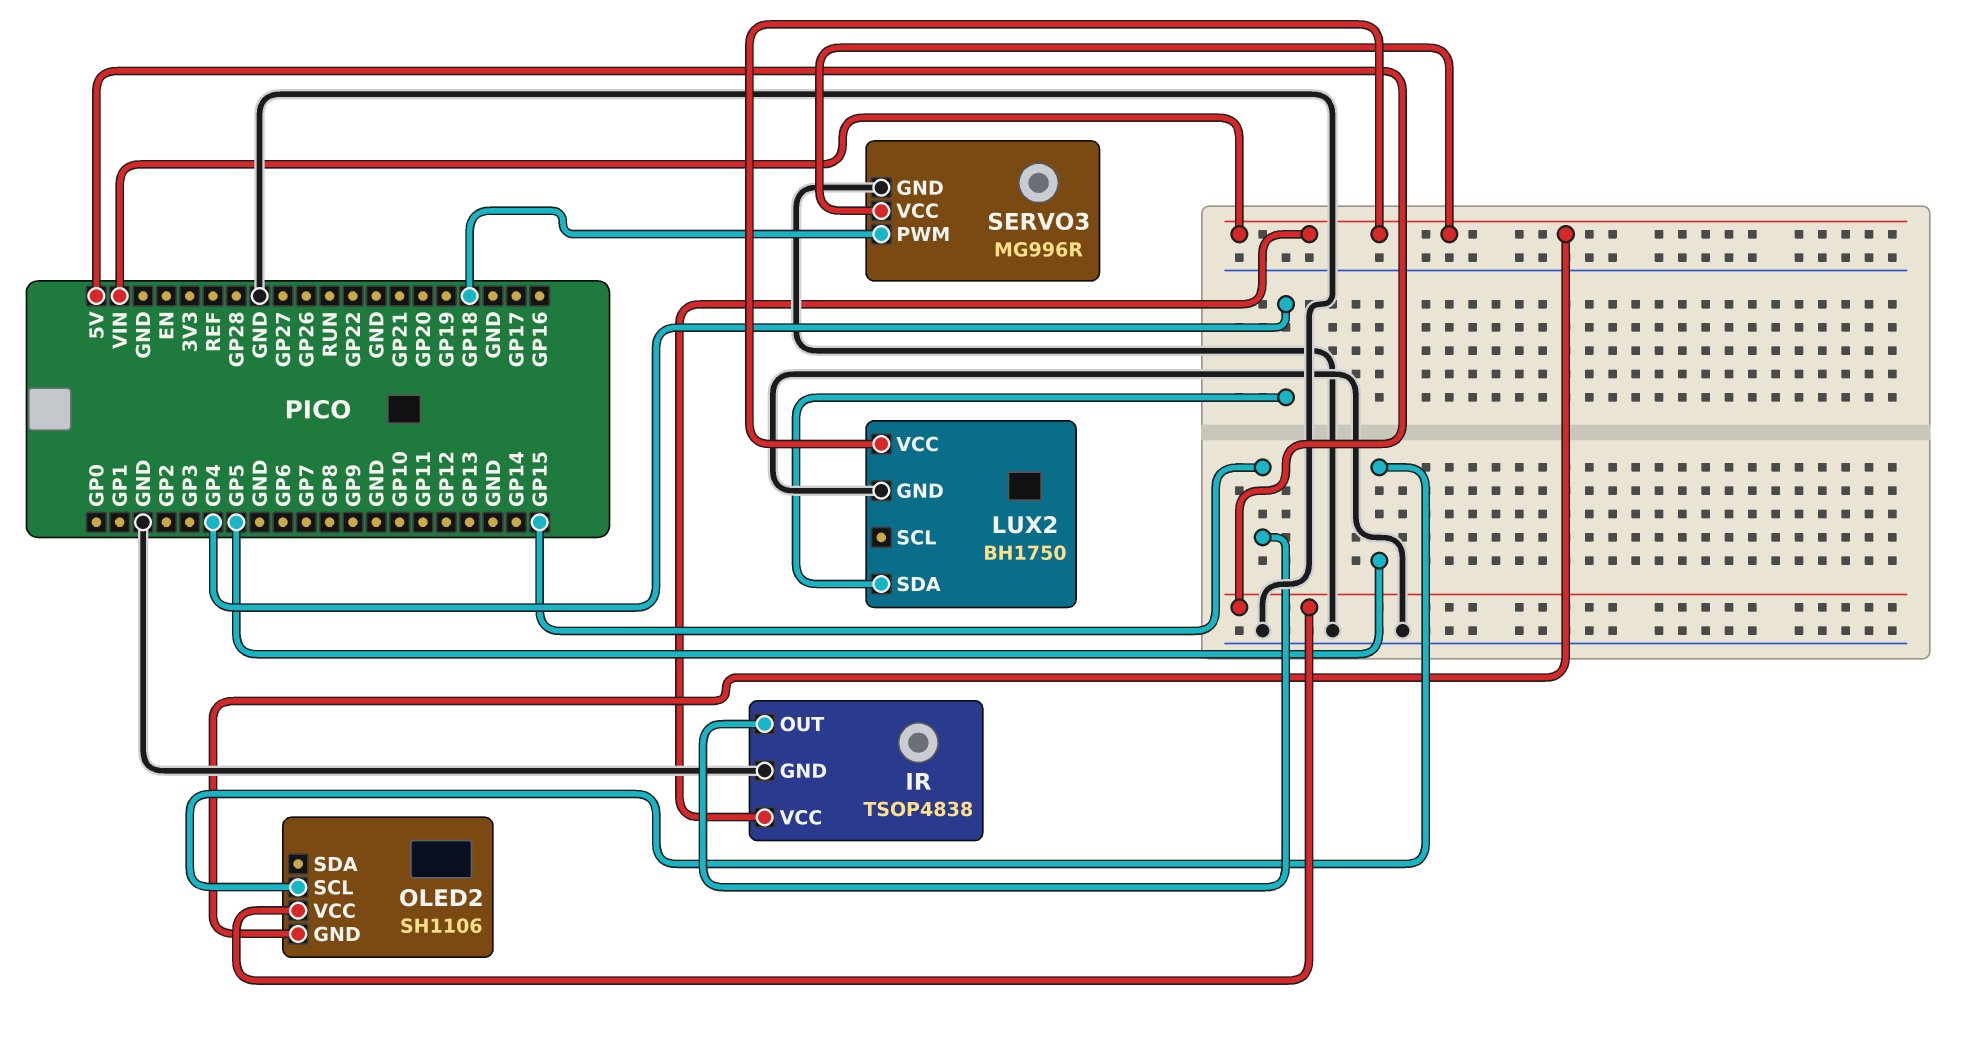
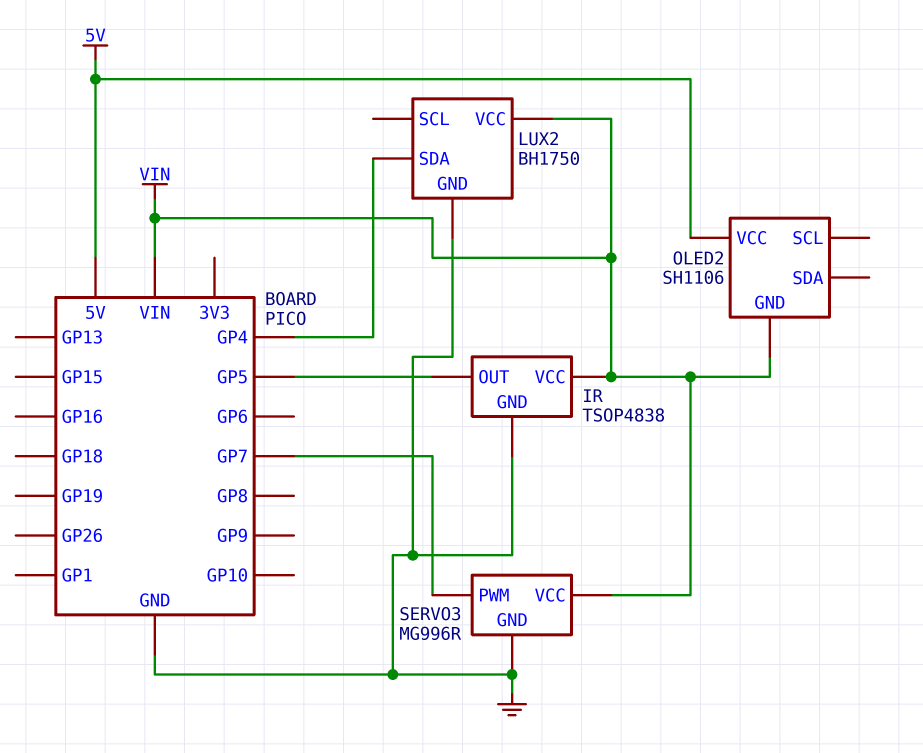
IR pin OUT: GP15 -> GP5
OLED2 pin SCL: GP5 -> none
SERVO3 pin PWM: GP18 -> GP7

